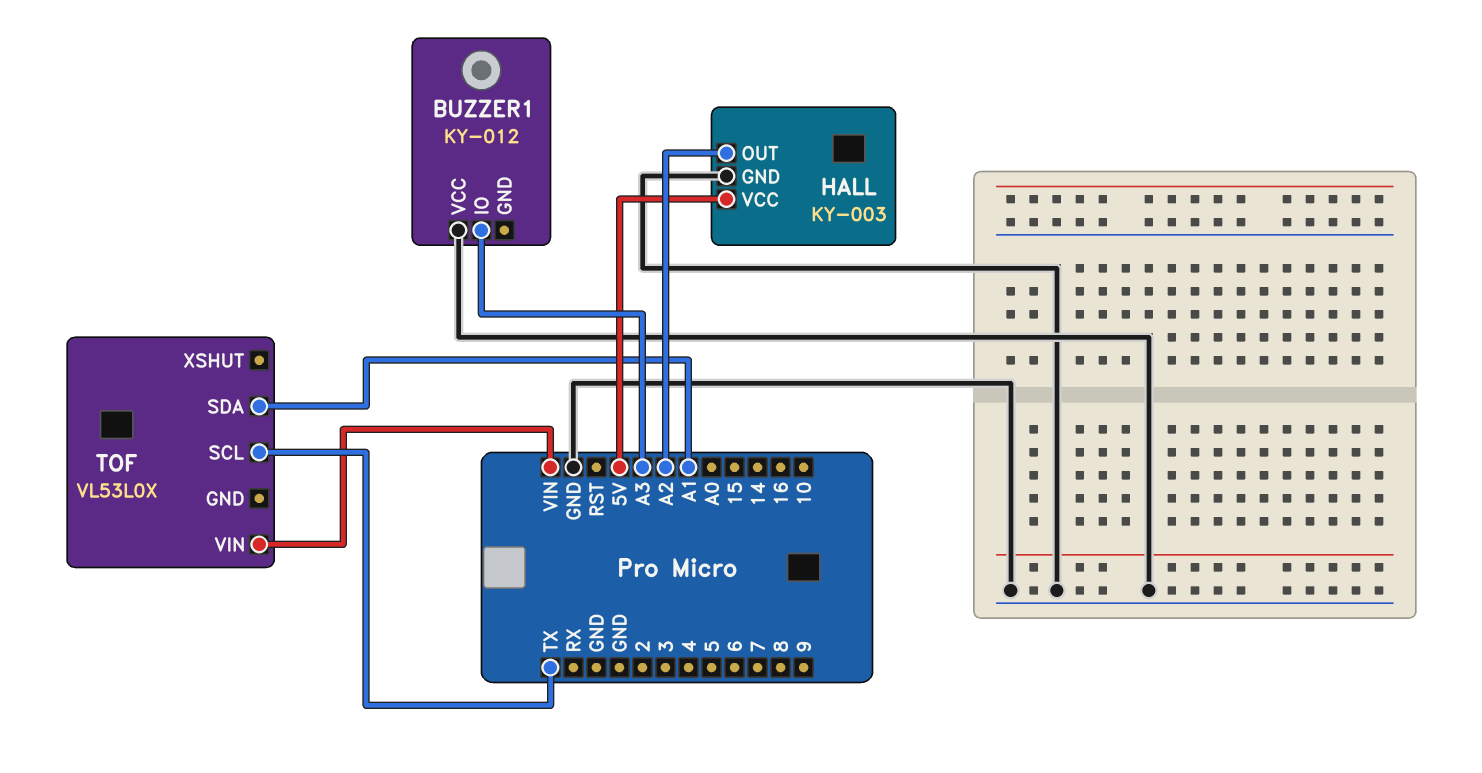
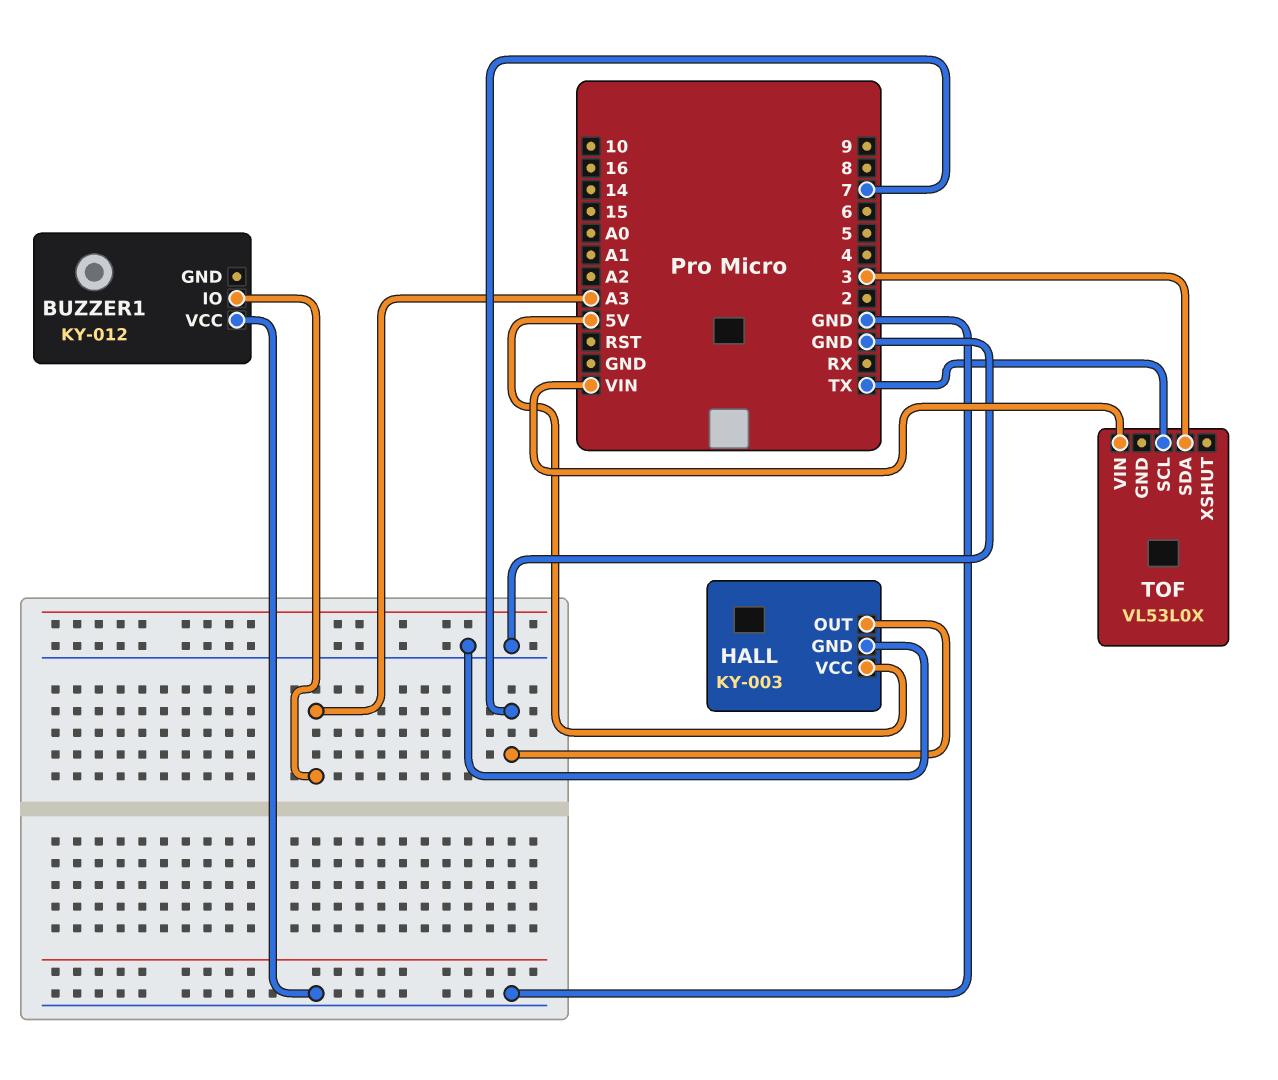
HALL pin OUT: A2 -> 7
TOF pin SDA: A1 -> 3

